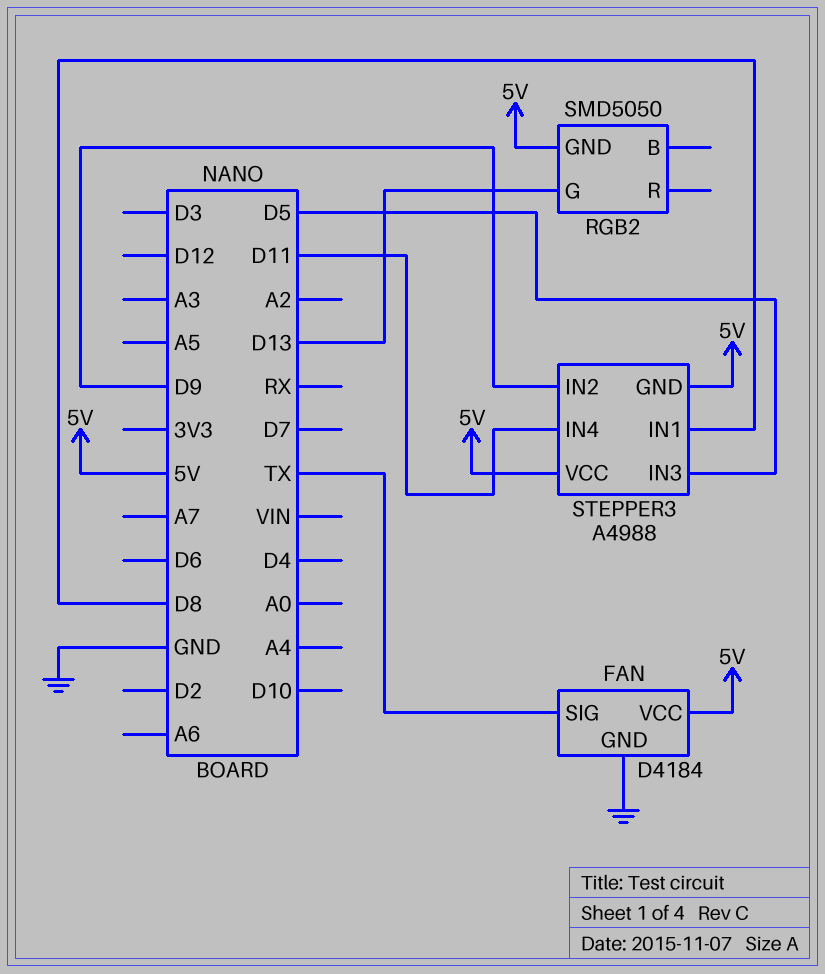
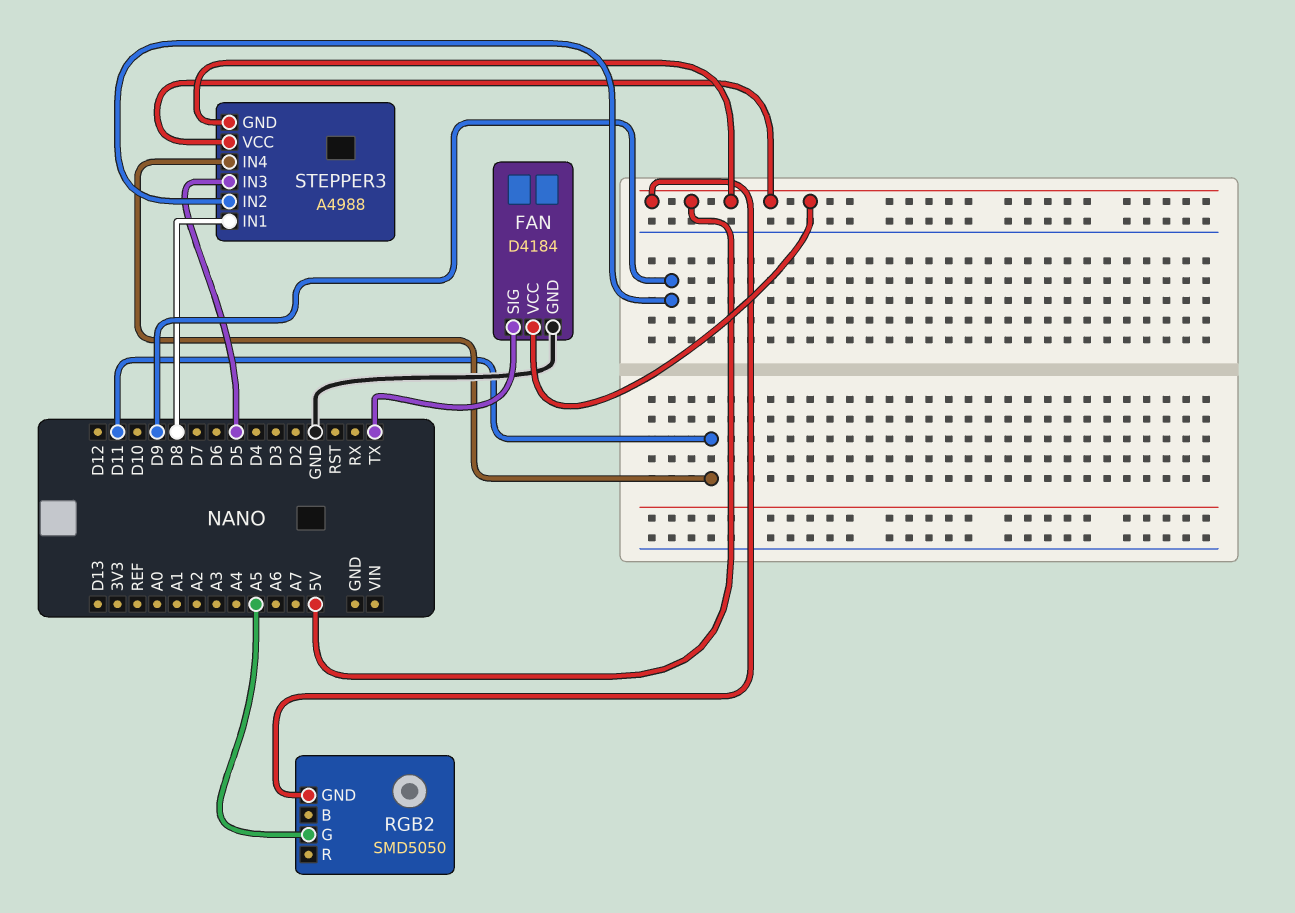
RGB2 pin G: D13 -> A5

